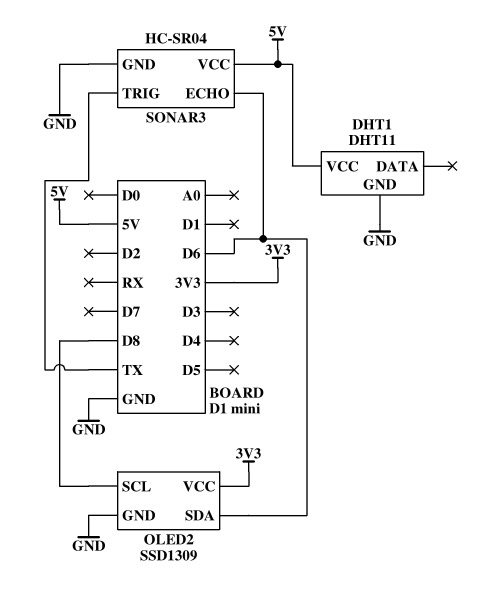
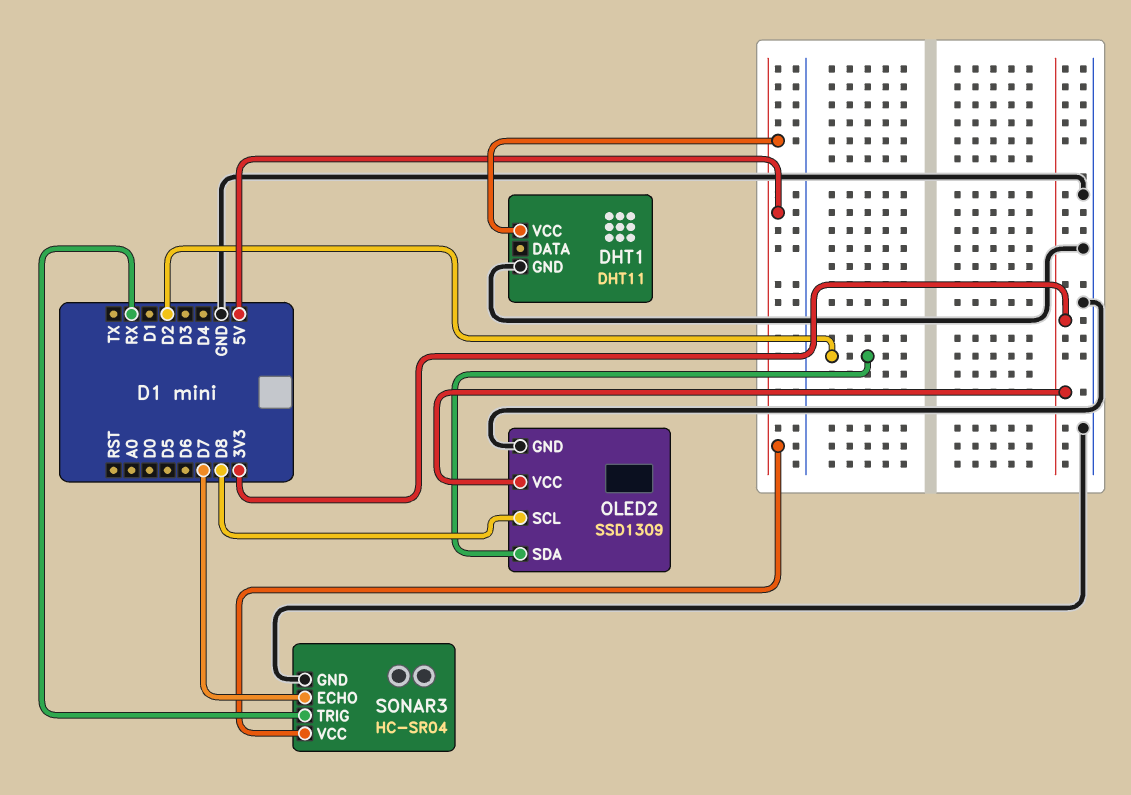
OLED2 pin SDA: D6 -> D2
SONAR3 pin ECHO: D6 -> D7
SONAR3 pin TRIG: TX -> RX

